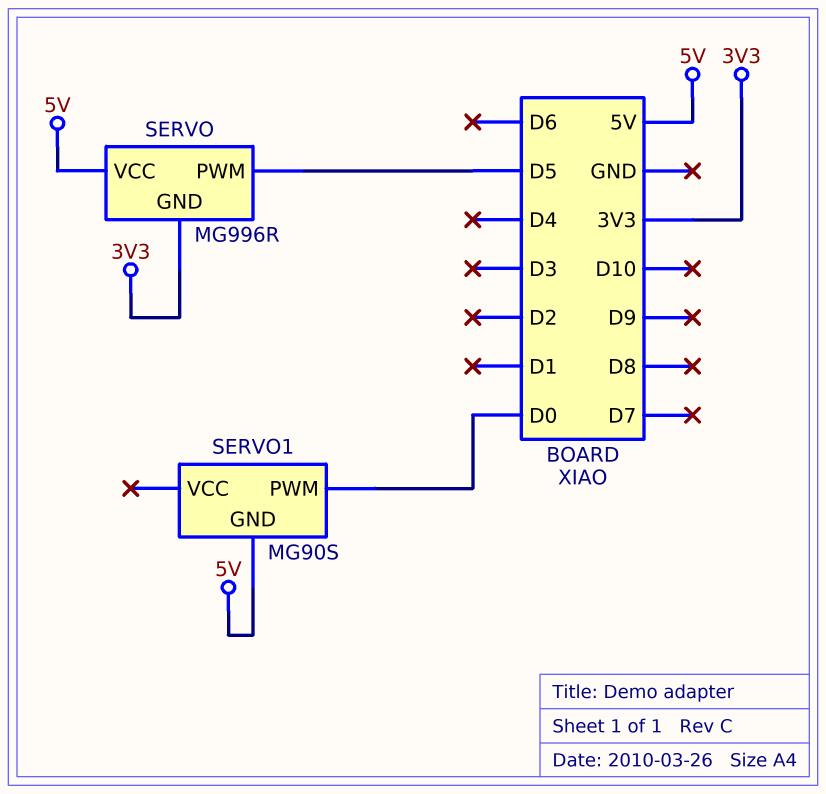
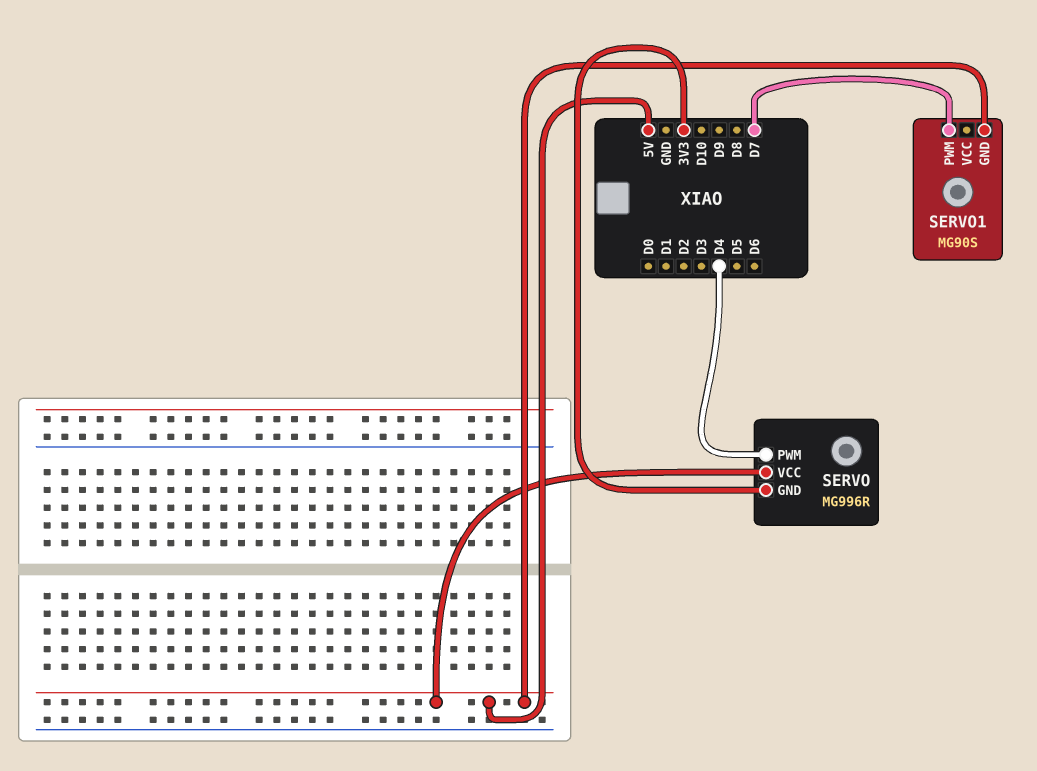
SERVO pin PWM: D5 -> D4
SERVO1 pin PWM: D0 -> D7

